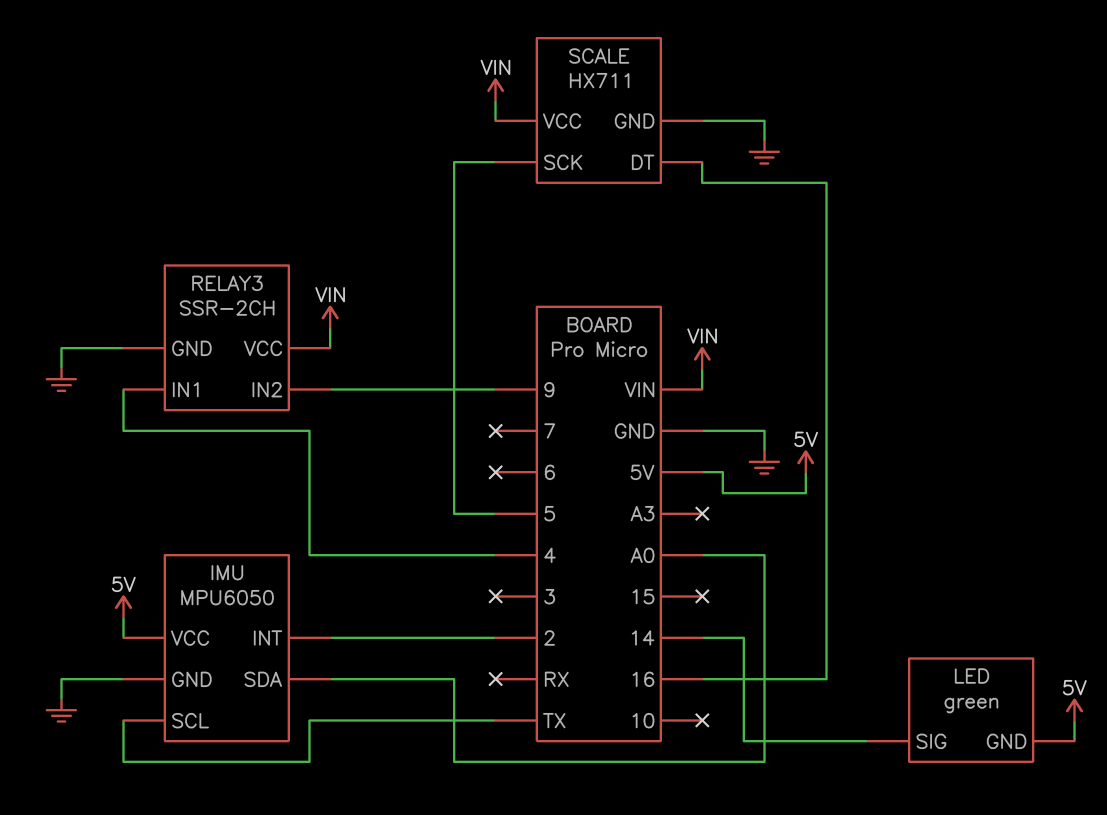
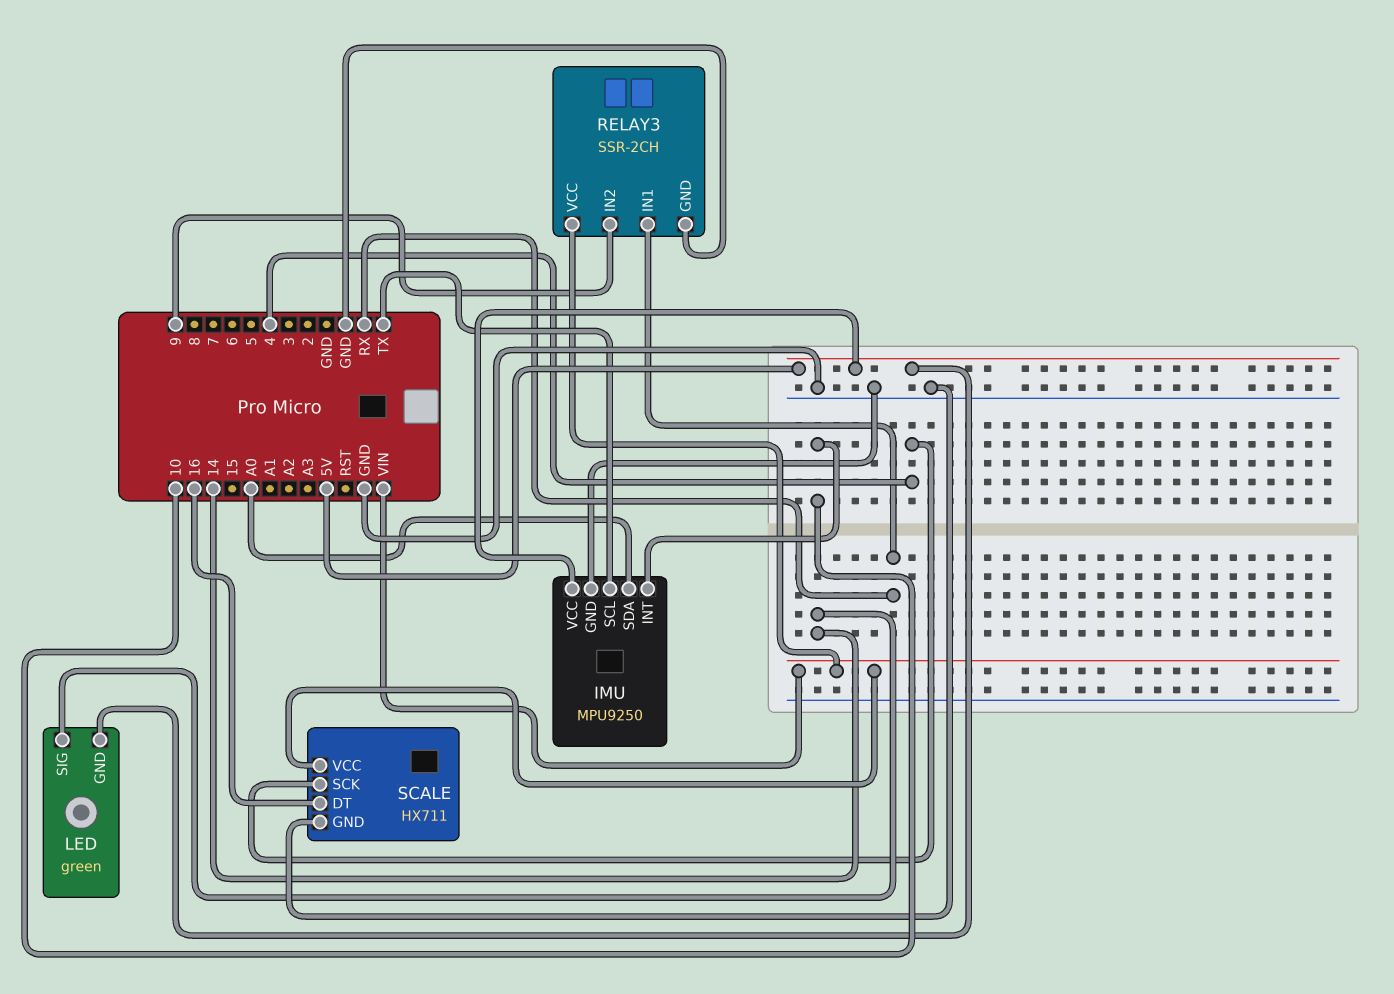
IMU: MPU6050 -> MPU9250
IMU pin INT: 2 -> 10
RELAY3 pin IN1: 4 -> RX
SCALE pin SCK: 5 -> 4

